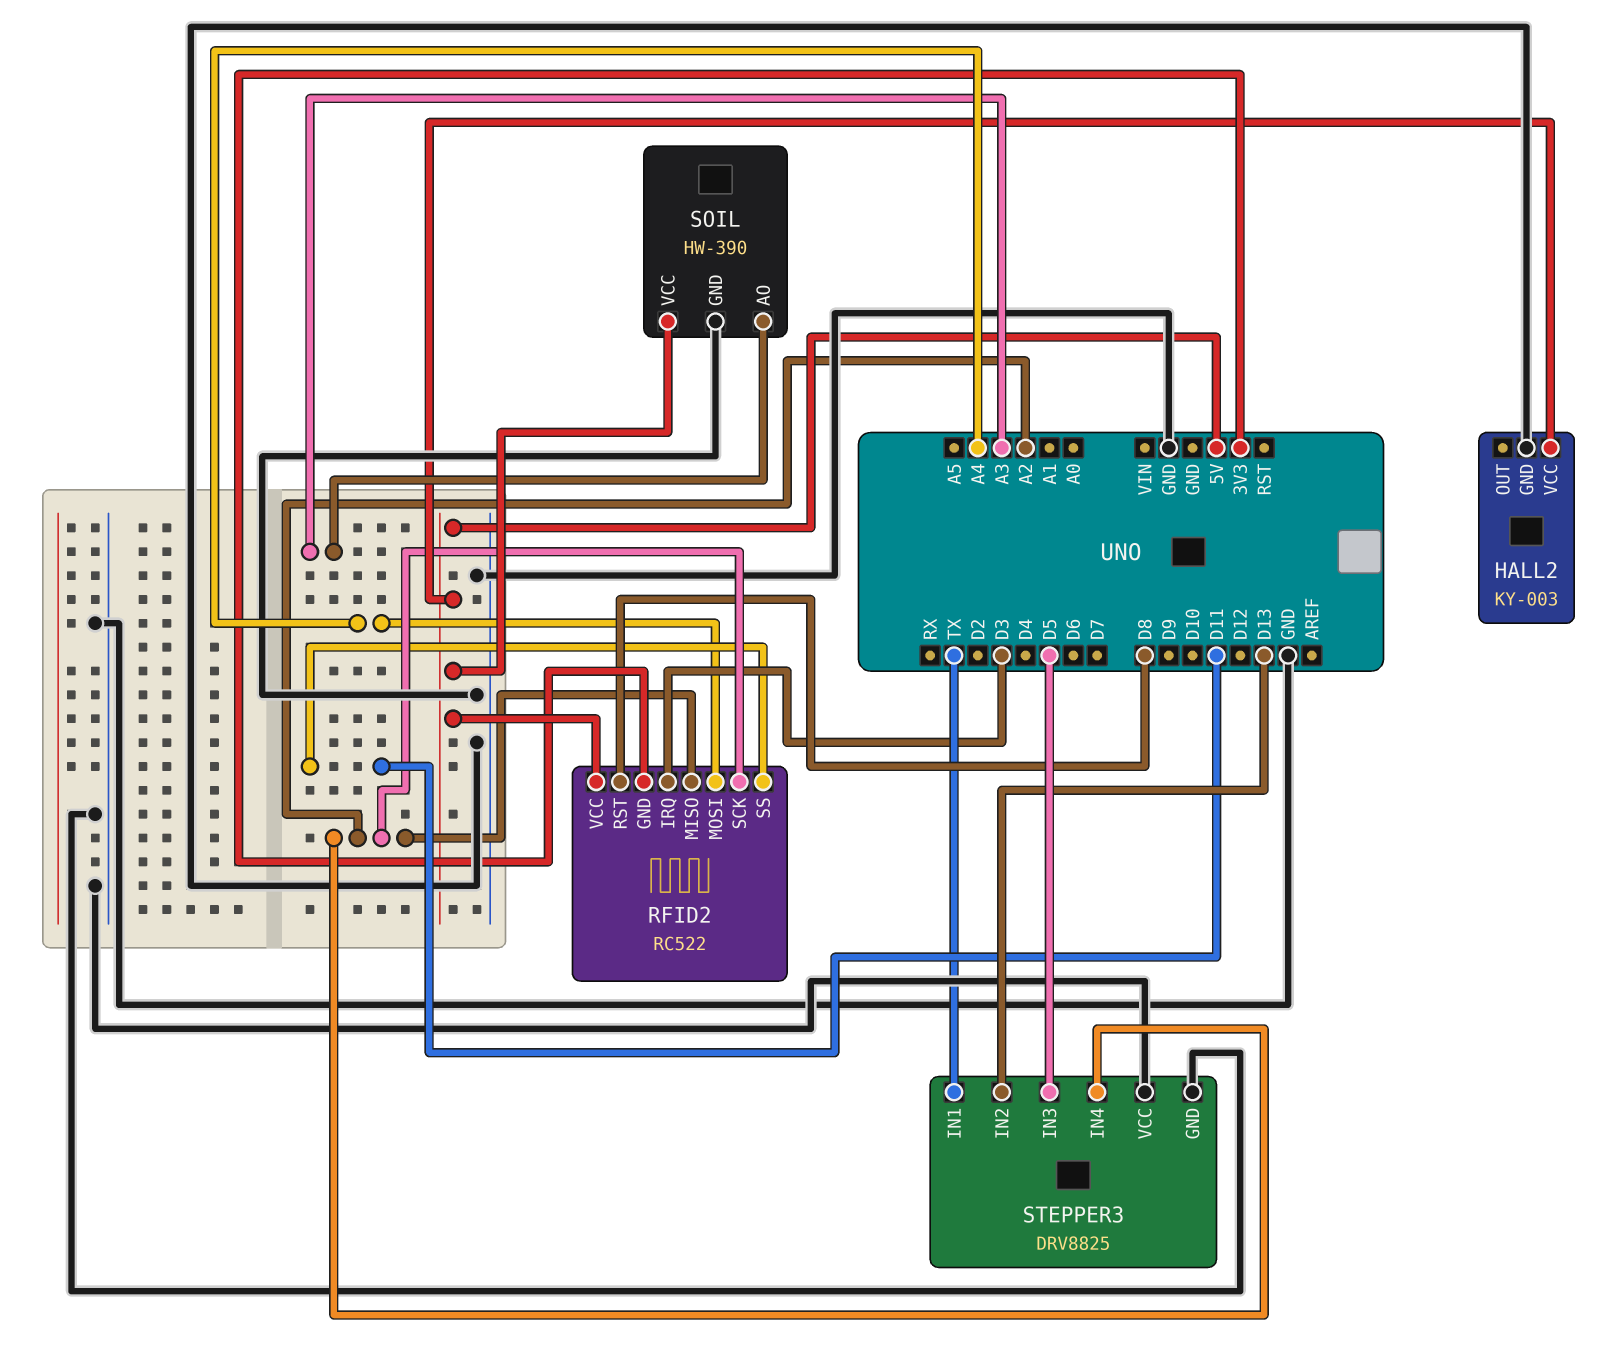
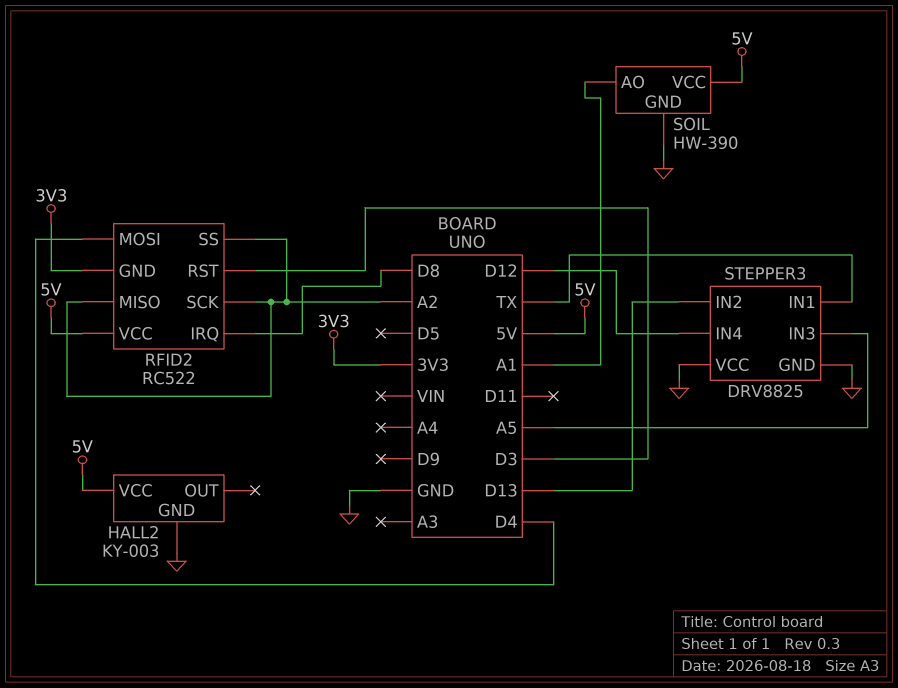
RFID2 pin IRQ: D3 -> D8
RFID2 pin MOSI: A4 -> D4
RFID2 pin RST: D8 -> D3
RFID2 pin SS: D11 -> A2
SOIL pin AO: A3 -> A1
STEPPER3 pin IN3: D5 -> A5
STEPPER3 pin IN4: A2 -> D12

